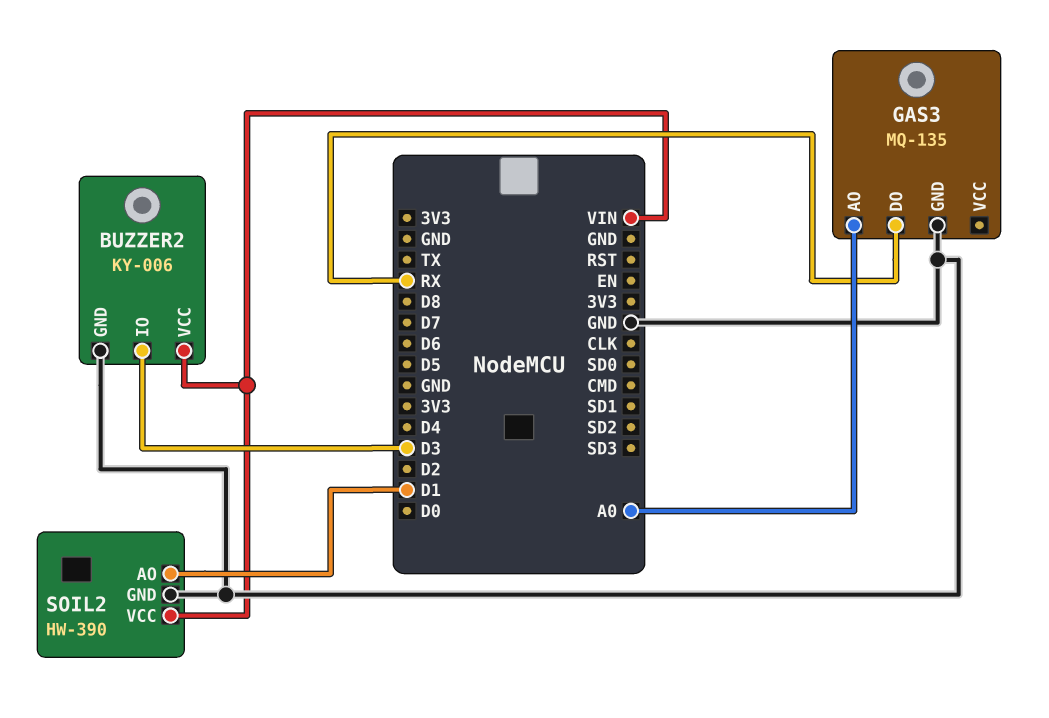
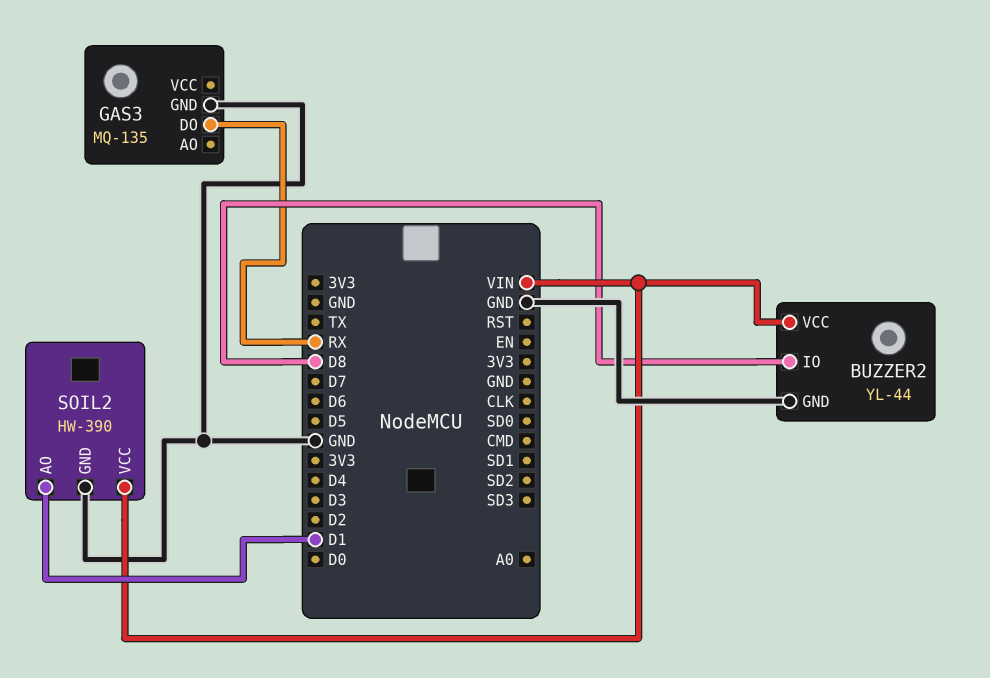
BUZZER2: KY-006 -> YL-44
BUZZER2 pin IO: D3 -> D8
GAS3 pin AO: A0 -> none

